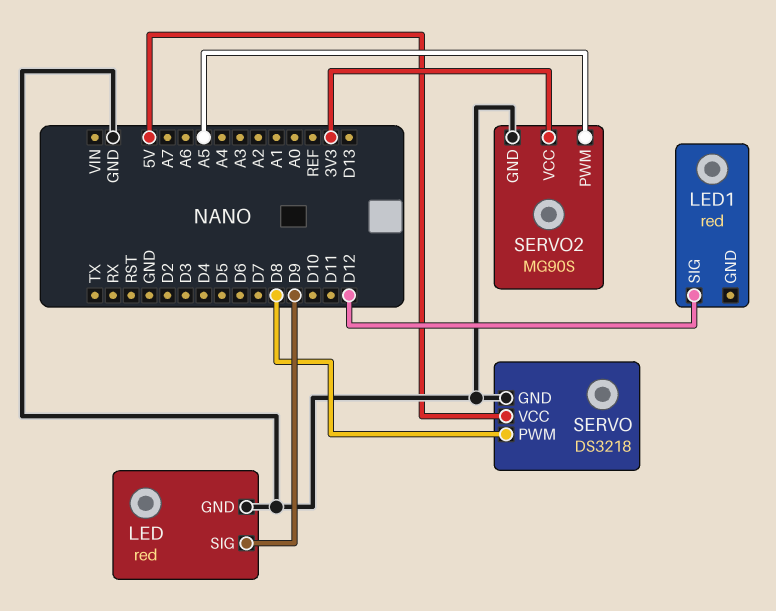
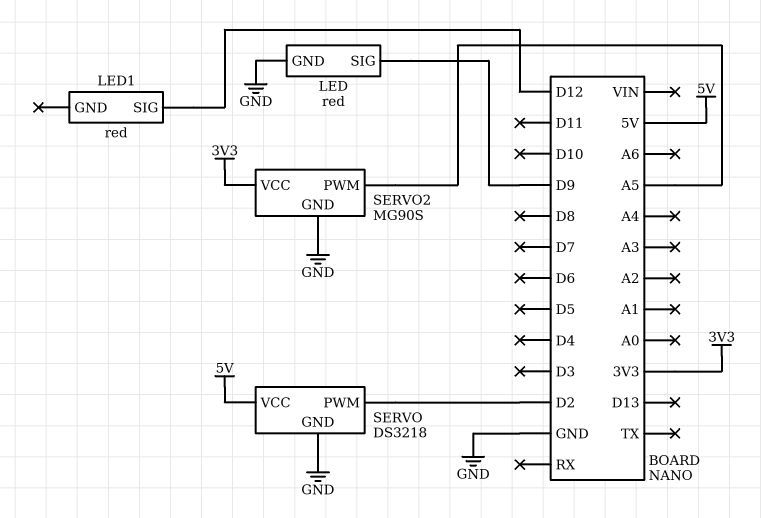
SERVO pin PWM: D8 -> D2

